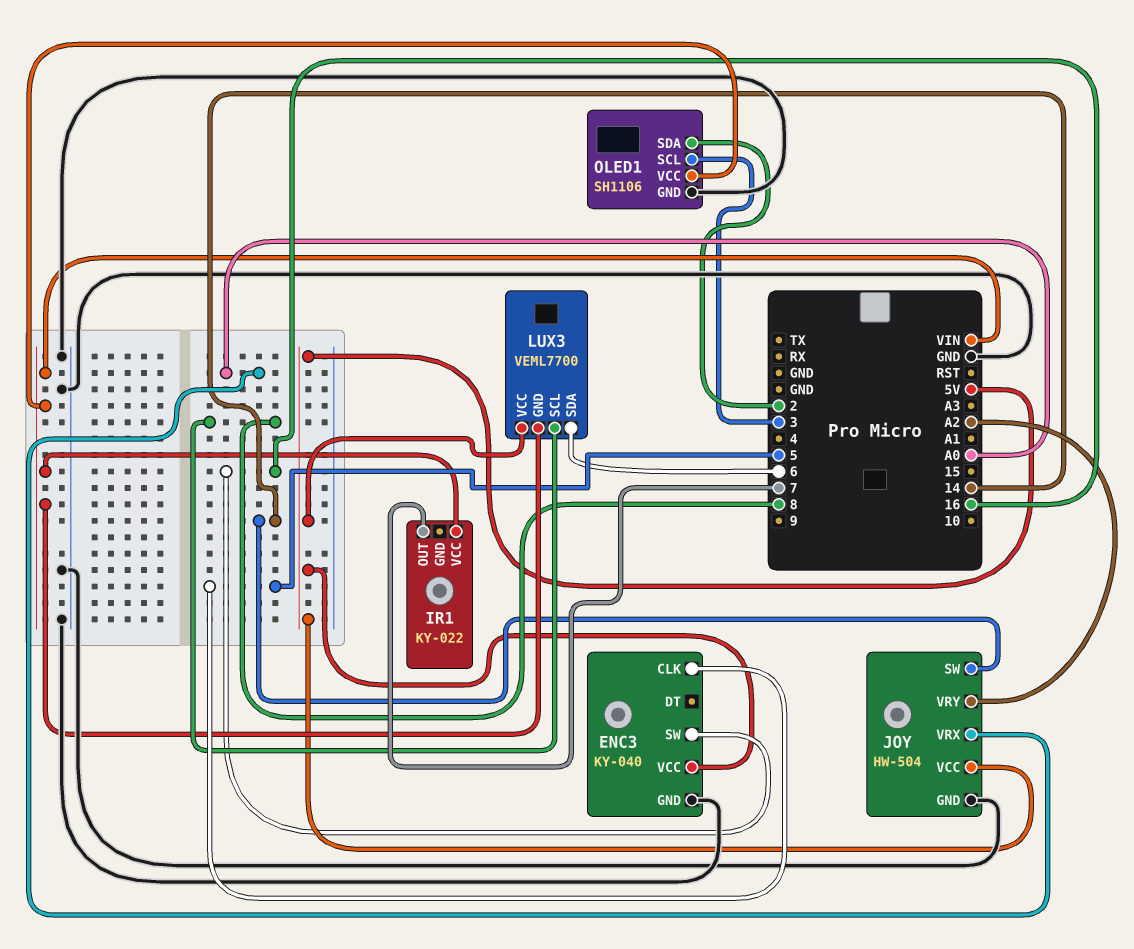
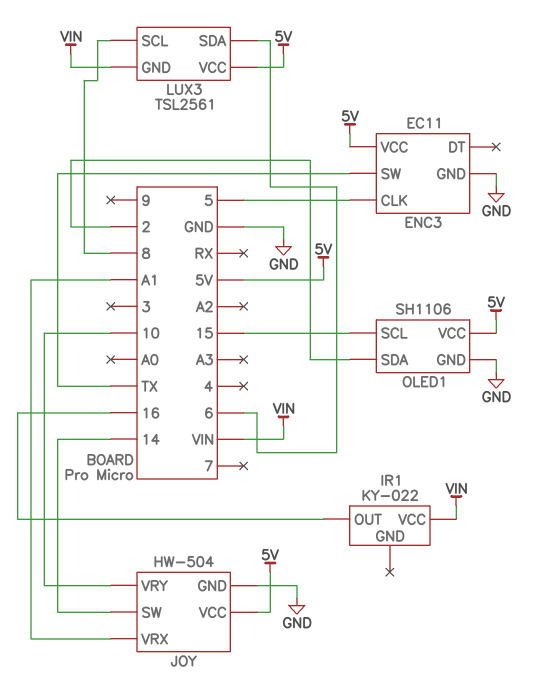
ENC3: KY-040 -> EC11
ENC3 pin SW: 16 -> TX
IR1 pin OUT: 7 -> 16
JOY pin VRX: A0 -> A1
JOY pin VRY: A2 -> 10
LUX3: VEML7700 -> TSL2561
OLED1 pin SCL: 3 -> 15
OLED1 pin VCC: VIN -> 5V

